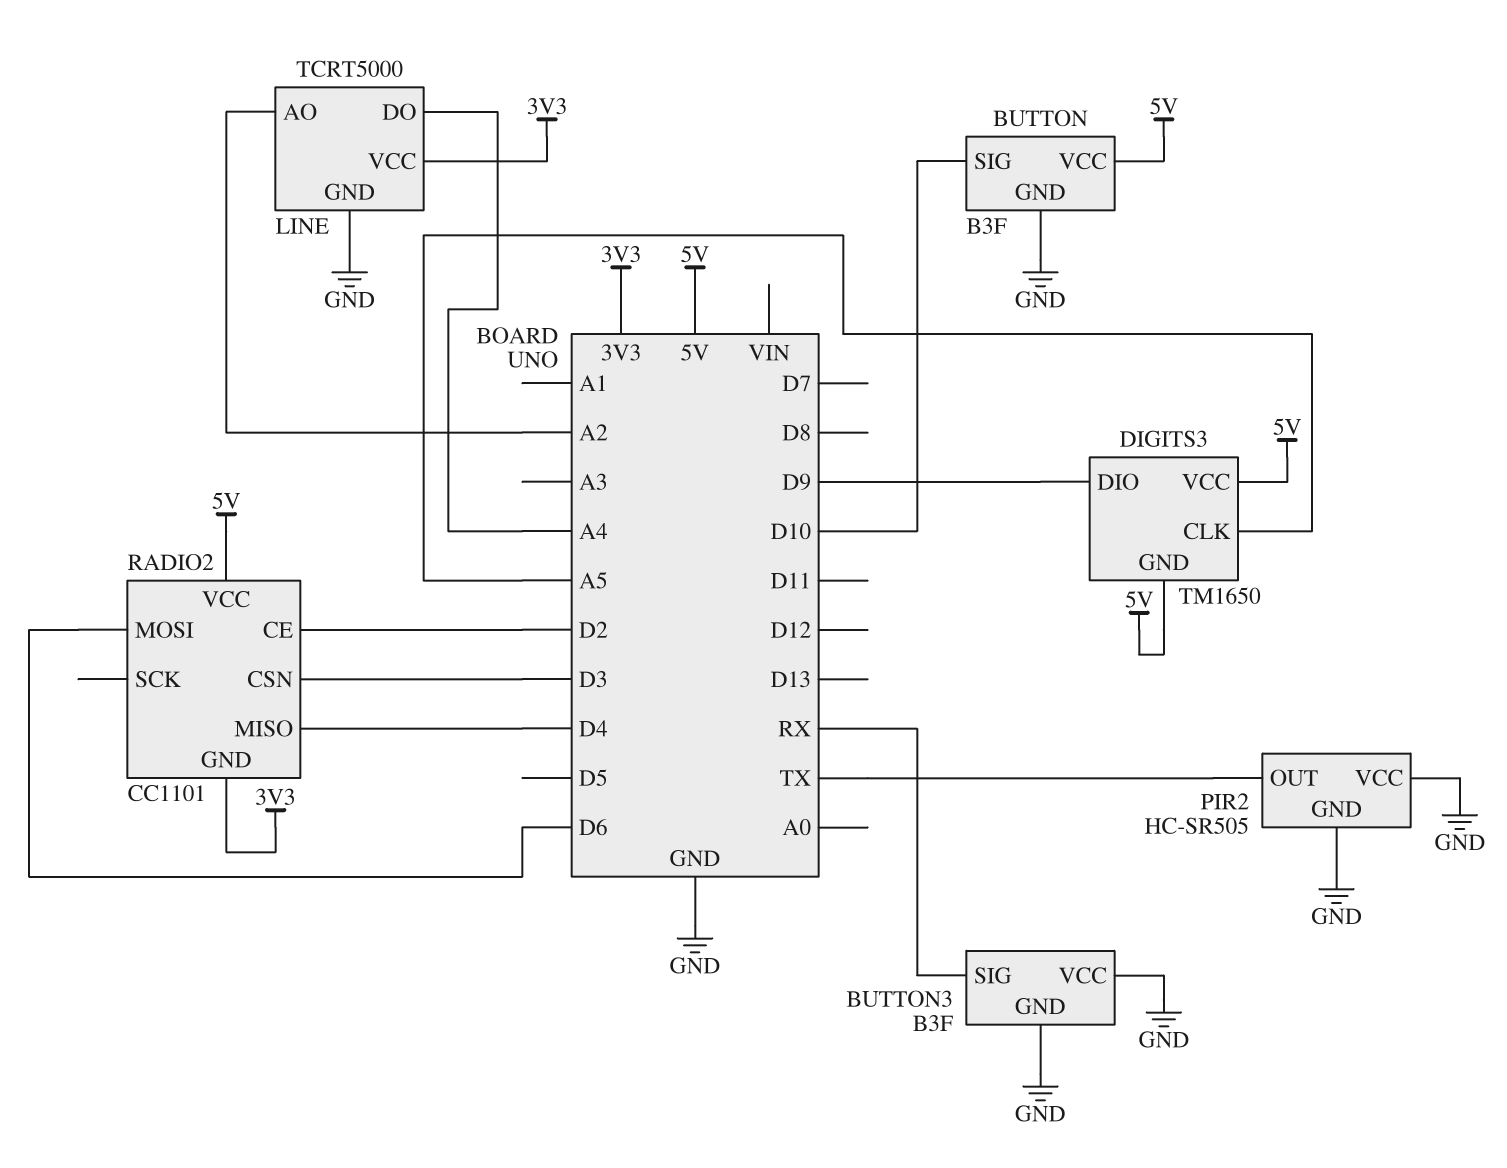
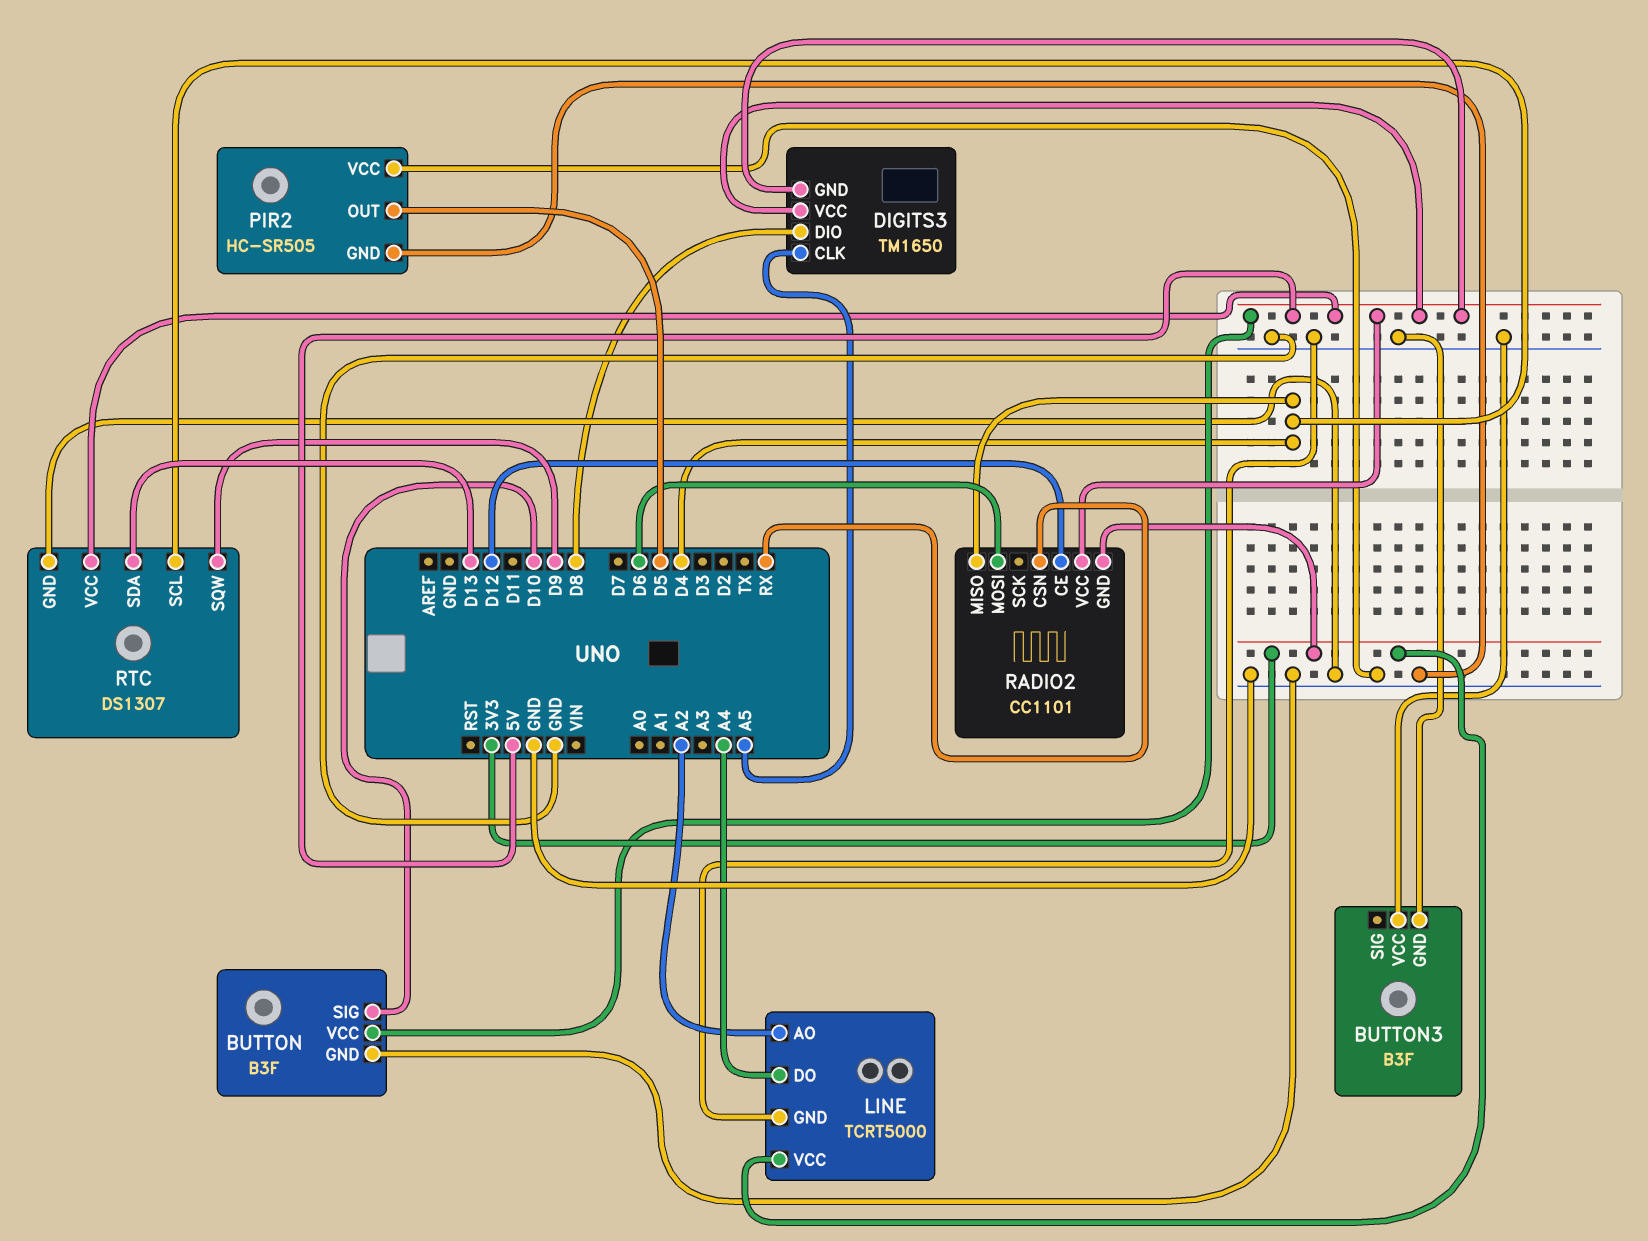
BUTTON3 pin SIG: RX -> none
DIGITS3 pin DIO: D9 -> D8
PIR2 pin OUT: TX -> D5
RADIO2 pin CE: D2 -> D12
RADIO2 pin CSN: D3 -> RX
RTC: none -> DS1307
RTC pin GND: none -> GND
RTC pin SCL: none -> D4
RTC pin SDA: none -> D13
RTC pin SQW: none -> D9
RTC pin VCC: none -> 5V

